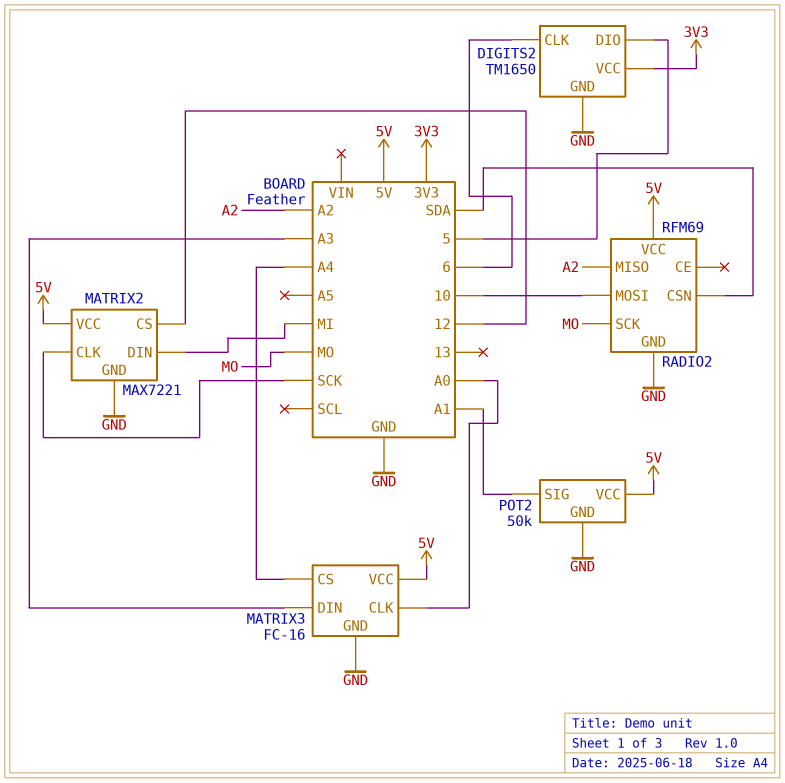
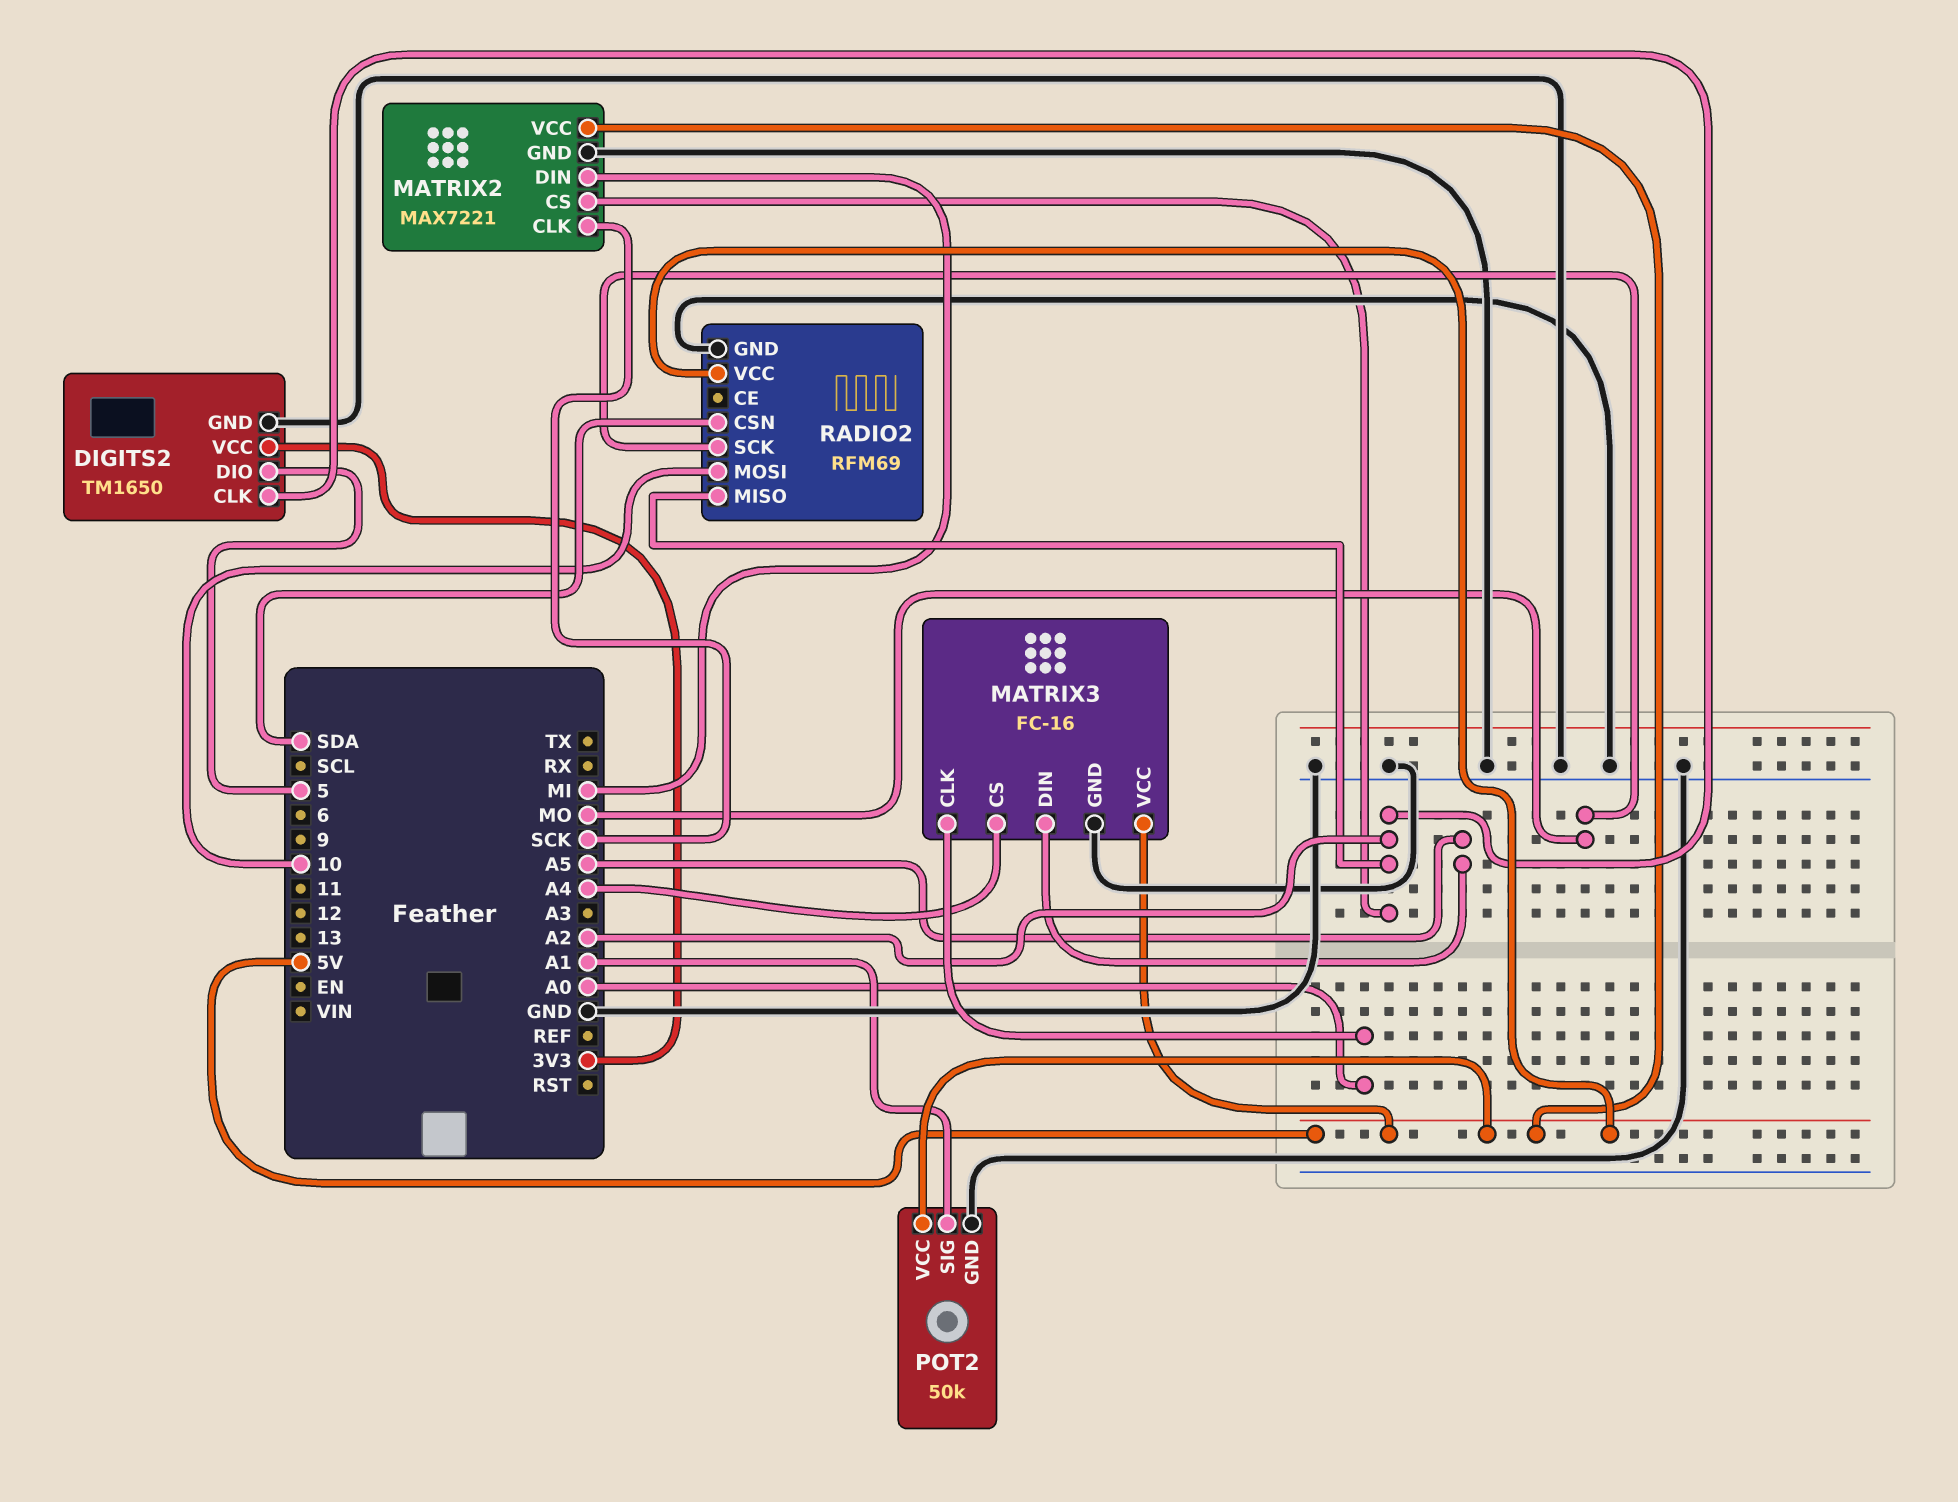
DIGITS2 pin CLK: 6 -> A2
MATRIX2 pin CS: 12 -> A2
MATRIX3 pin DIN: A3 -> A5

